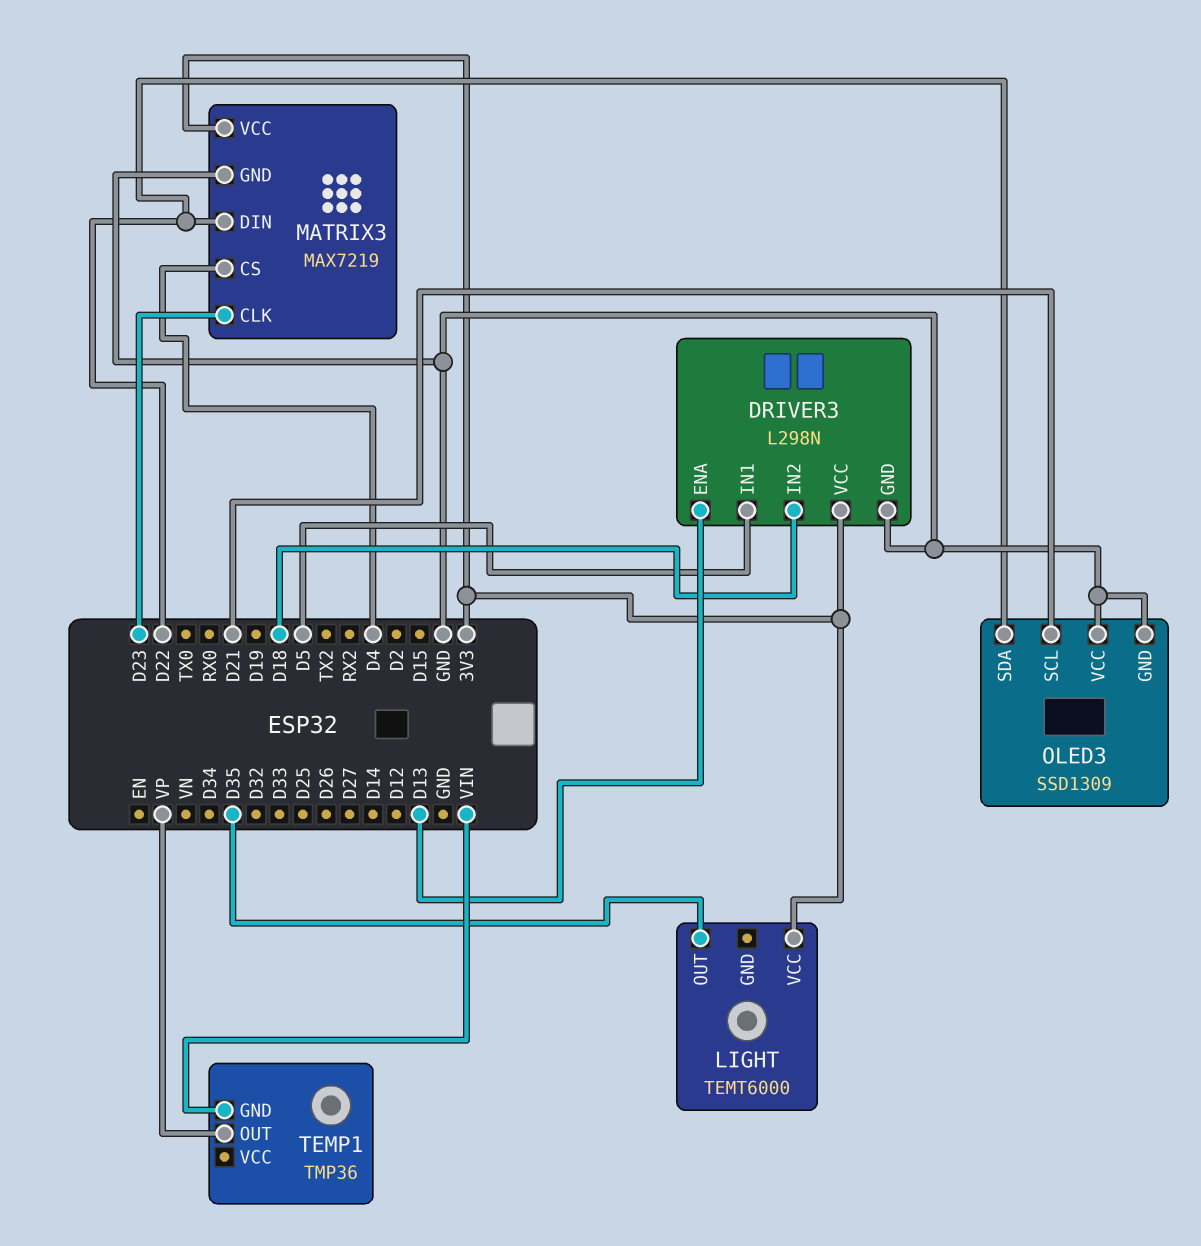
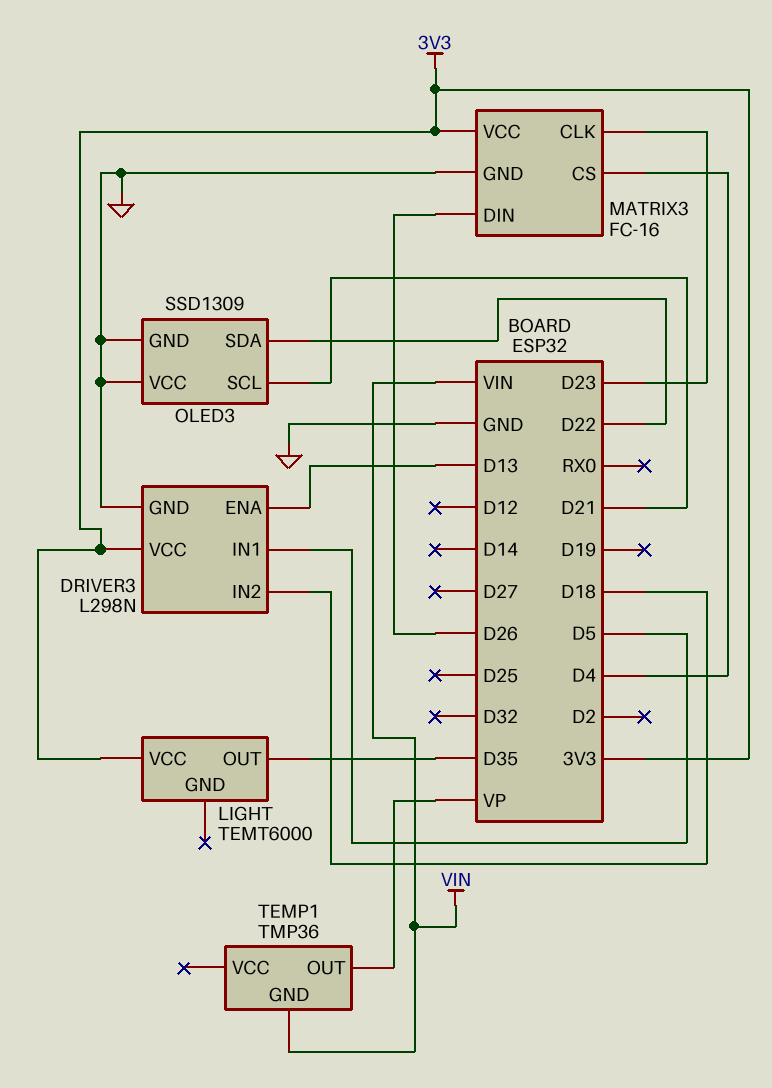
MATRIX3: MAX7219 -> FC-16
MATRIX3 pin DIN: D22 -> D26

